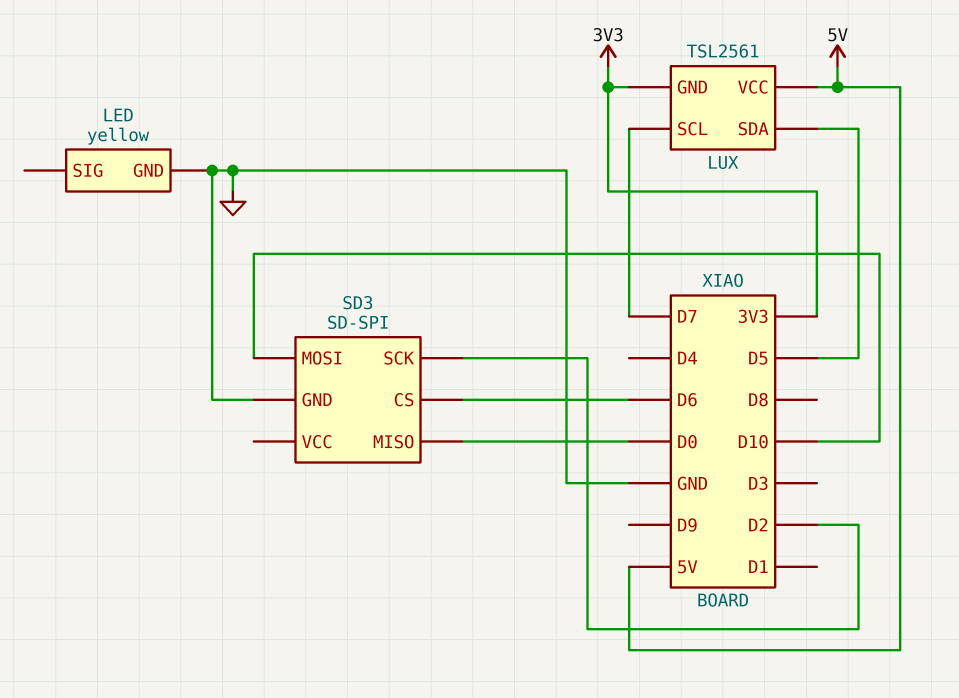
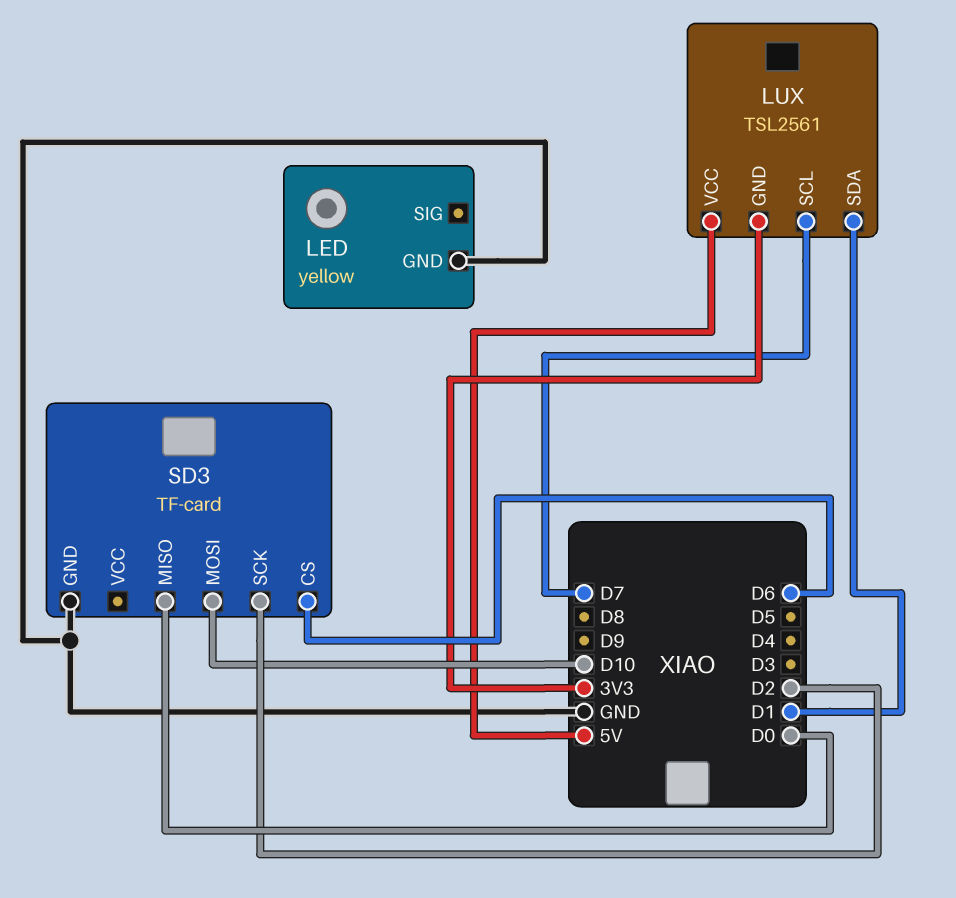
LUX pin SDA: D5 -> D1
SD3: SD-SPI -> TF-card

